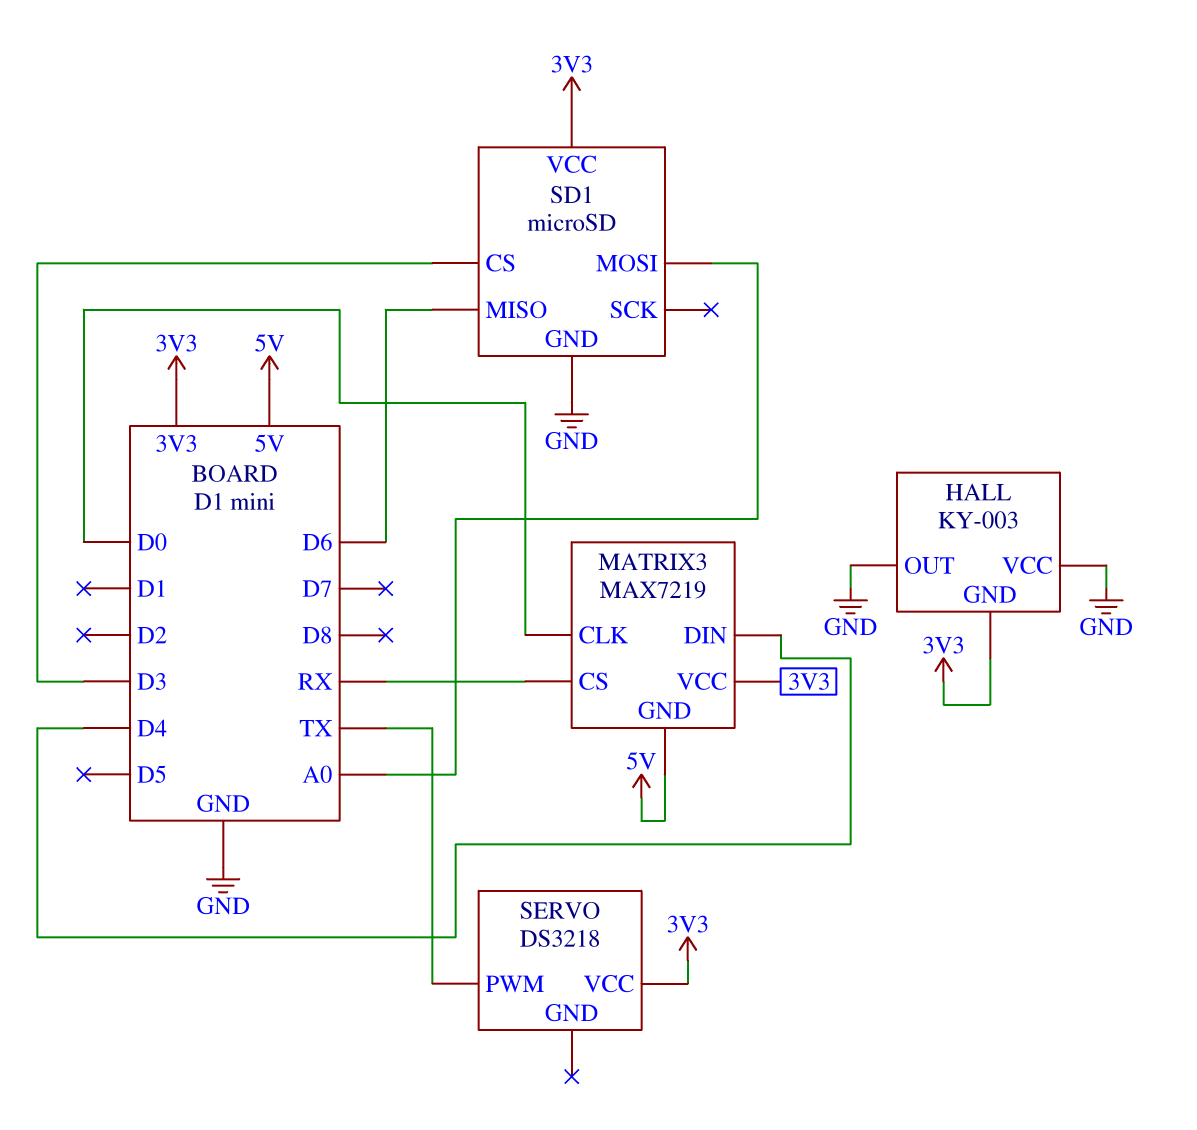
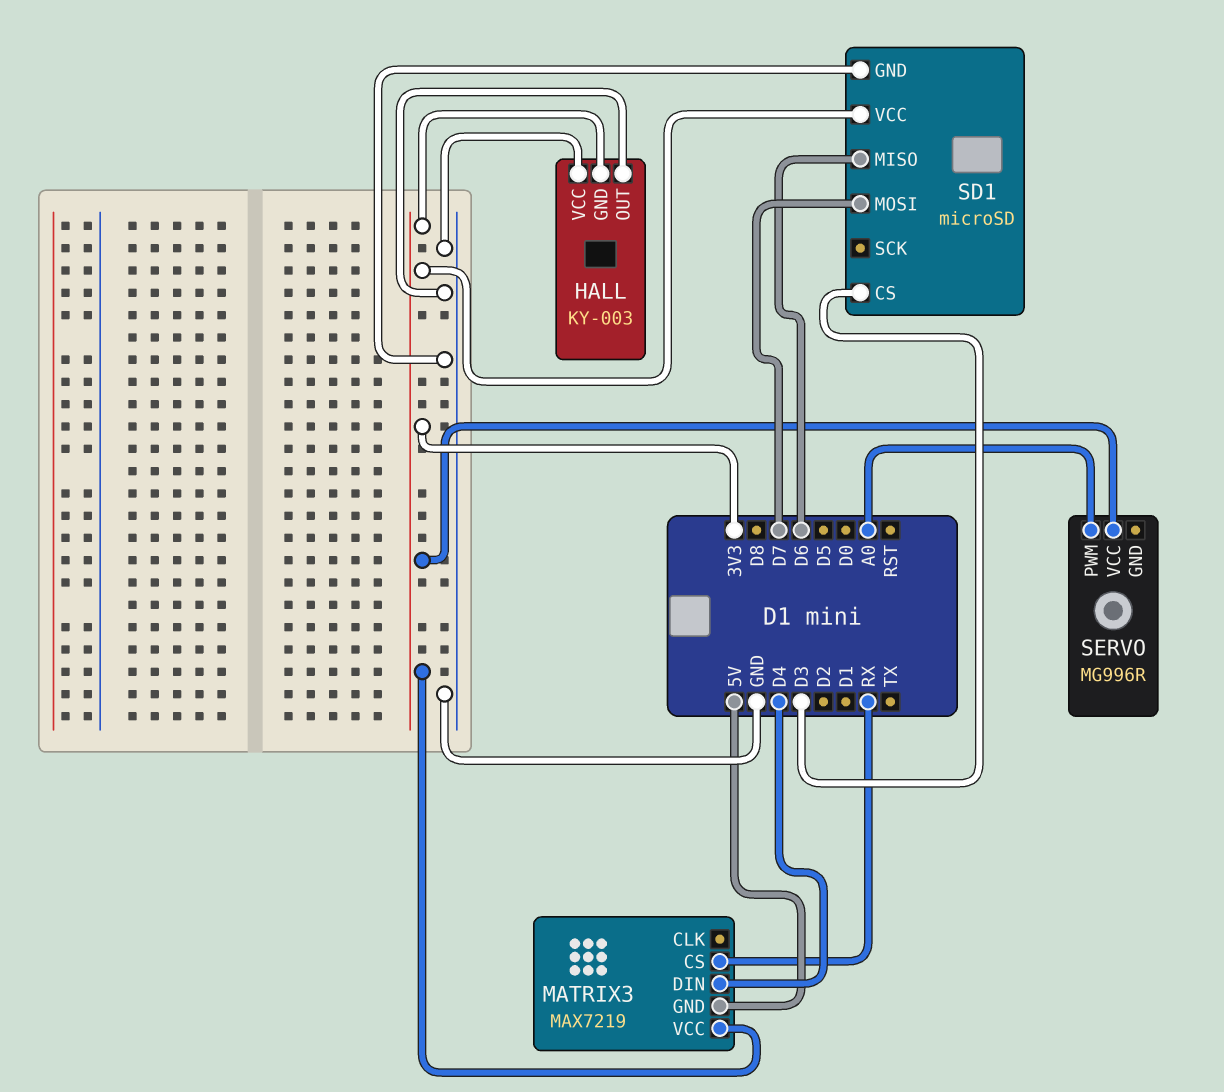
MATRIX3 pin CLK: D0 -> none
SD1 pin MOSI: A0 -> D7
SERVO: DS3218 -> MG996R
SERVO pin PWM: TX -> A0

